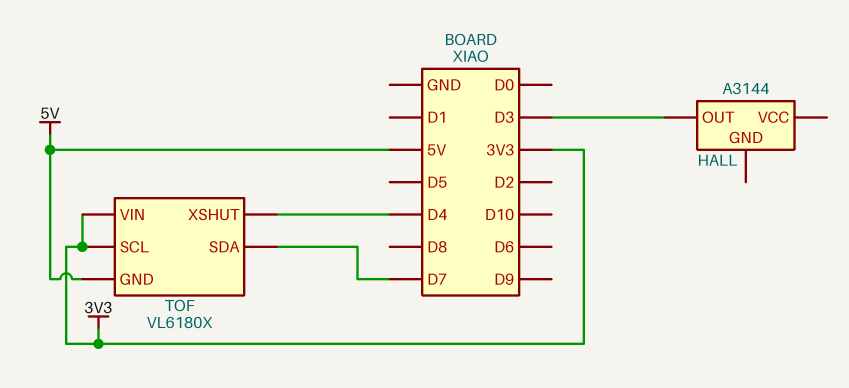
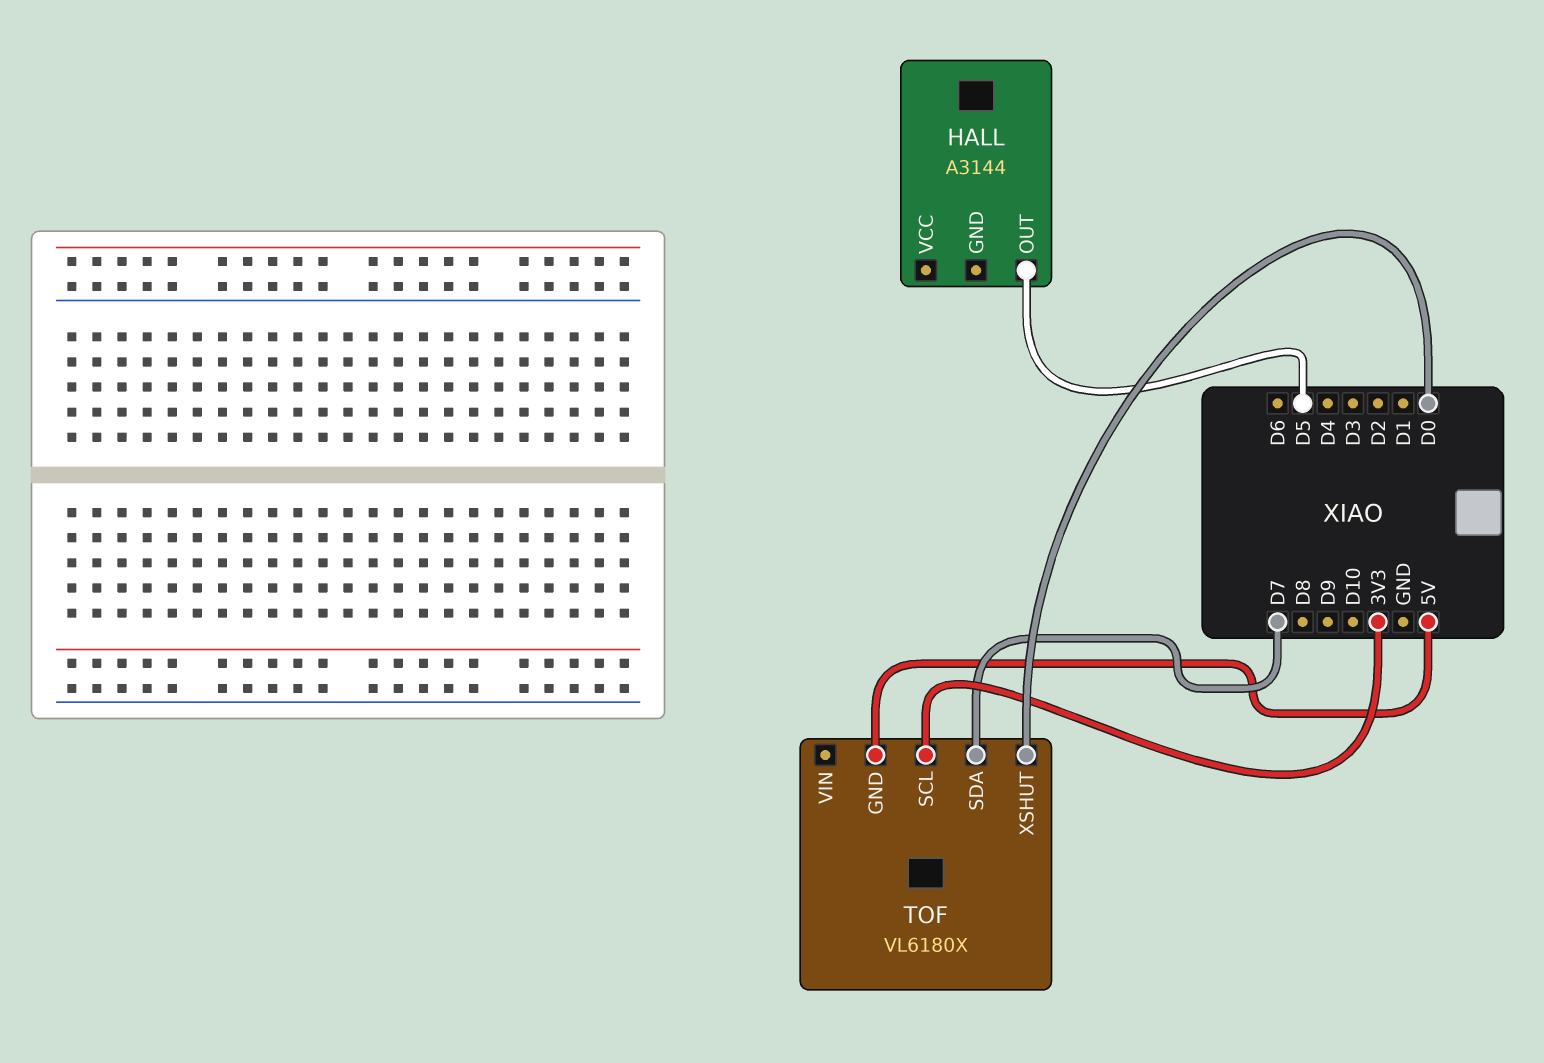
HALL pin OUT: D3 -> D5
TOF pin VIN: 3V3 -> none
TOF pin XSHUT: D4 -> D0

